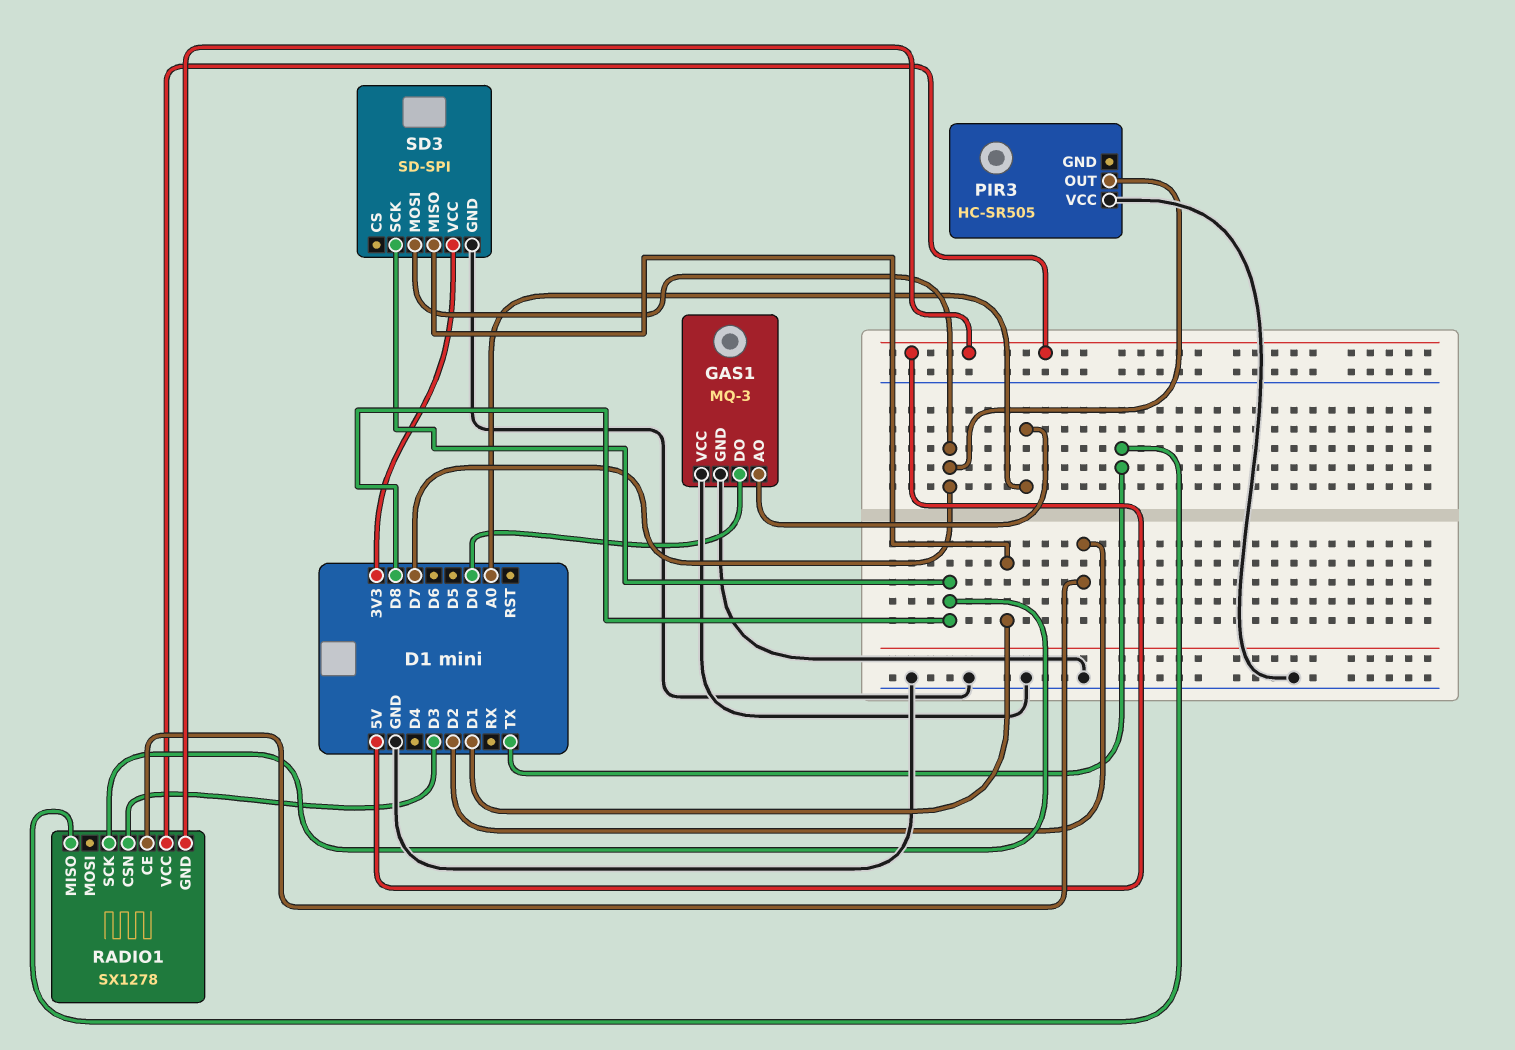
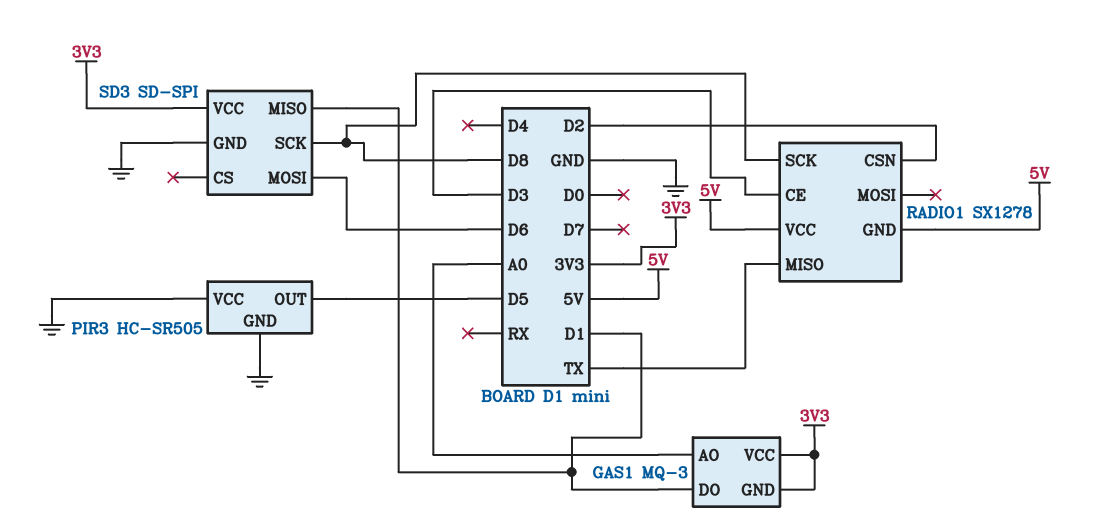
GAS1 pin DO: D0 -> D1
GAS1 pin GND: GND -> 3V3
GAS1 pin VCC: GND -> 3V3
PIR3 pin GND: none -> GND
PIR3 pin OUT: D7 -> D5
RADIO1 pin CE: D2 -> D3
RADIO1 pin CSN: D3 -> D2
SD3 pin MOSI: D7 -> D6

